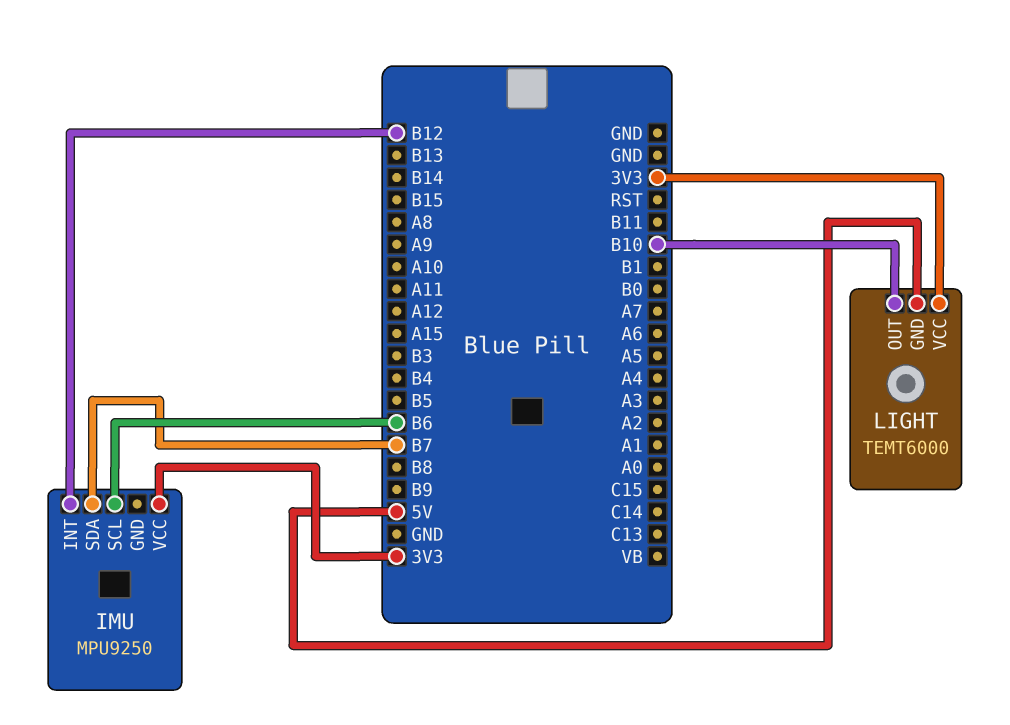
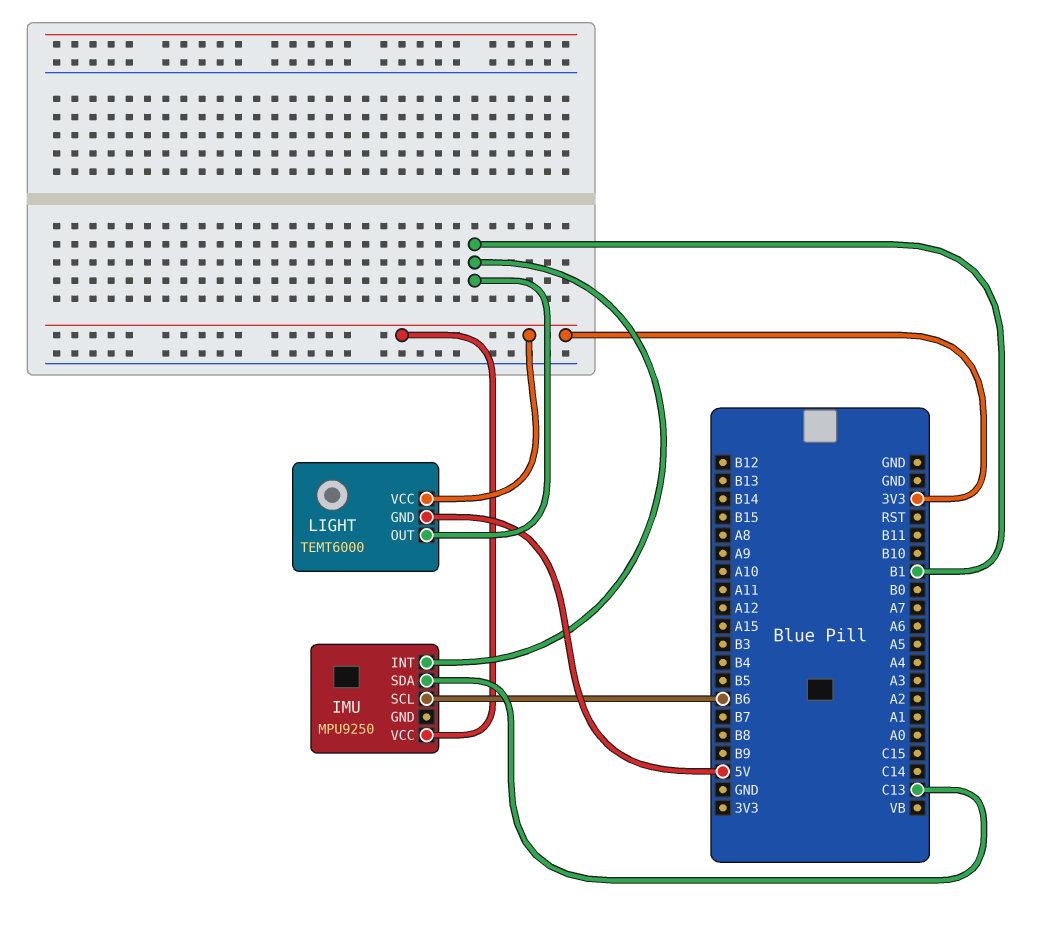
IMU pin INT: B12 -> B1
IMU pin SDA: B7 -> C13
LIGHT pin OUT: B10 -> B1

